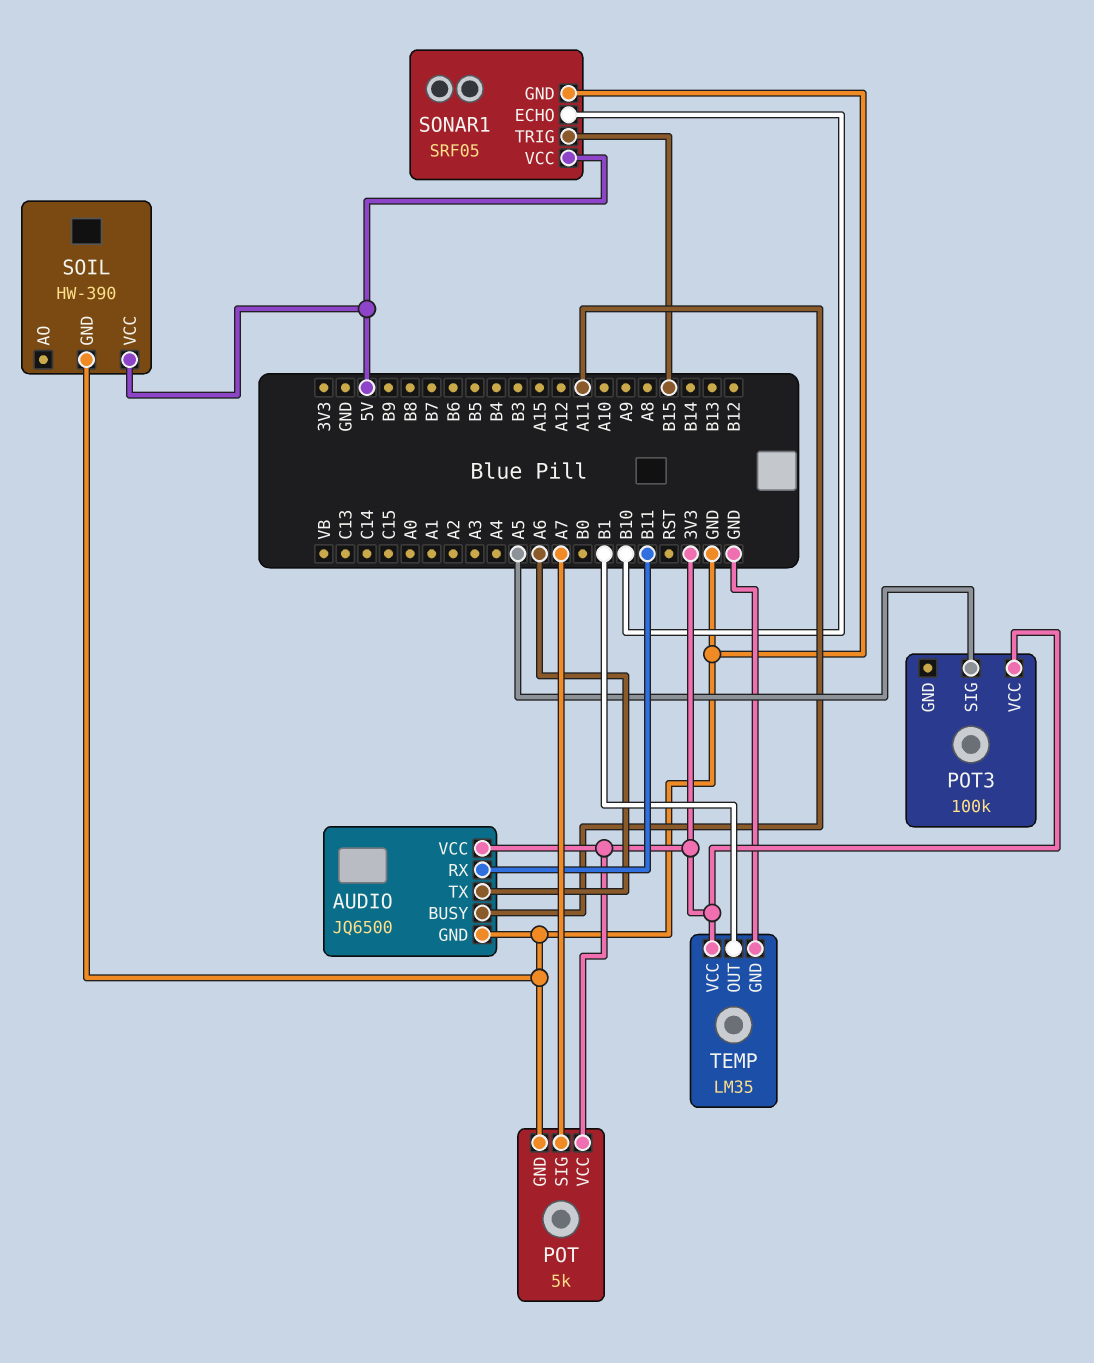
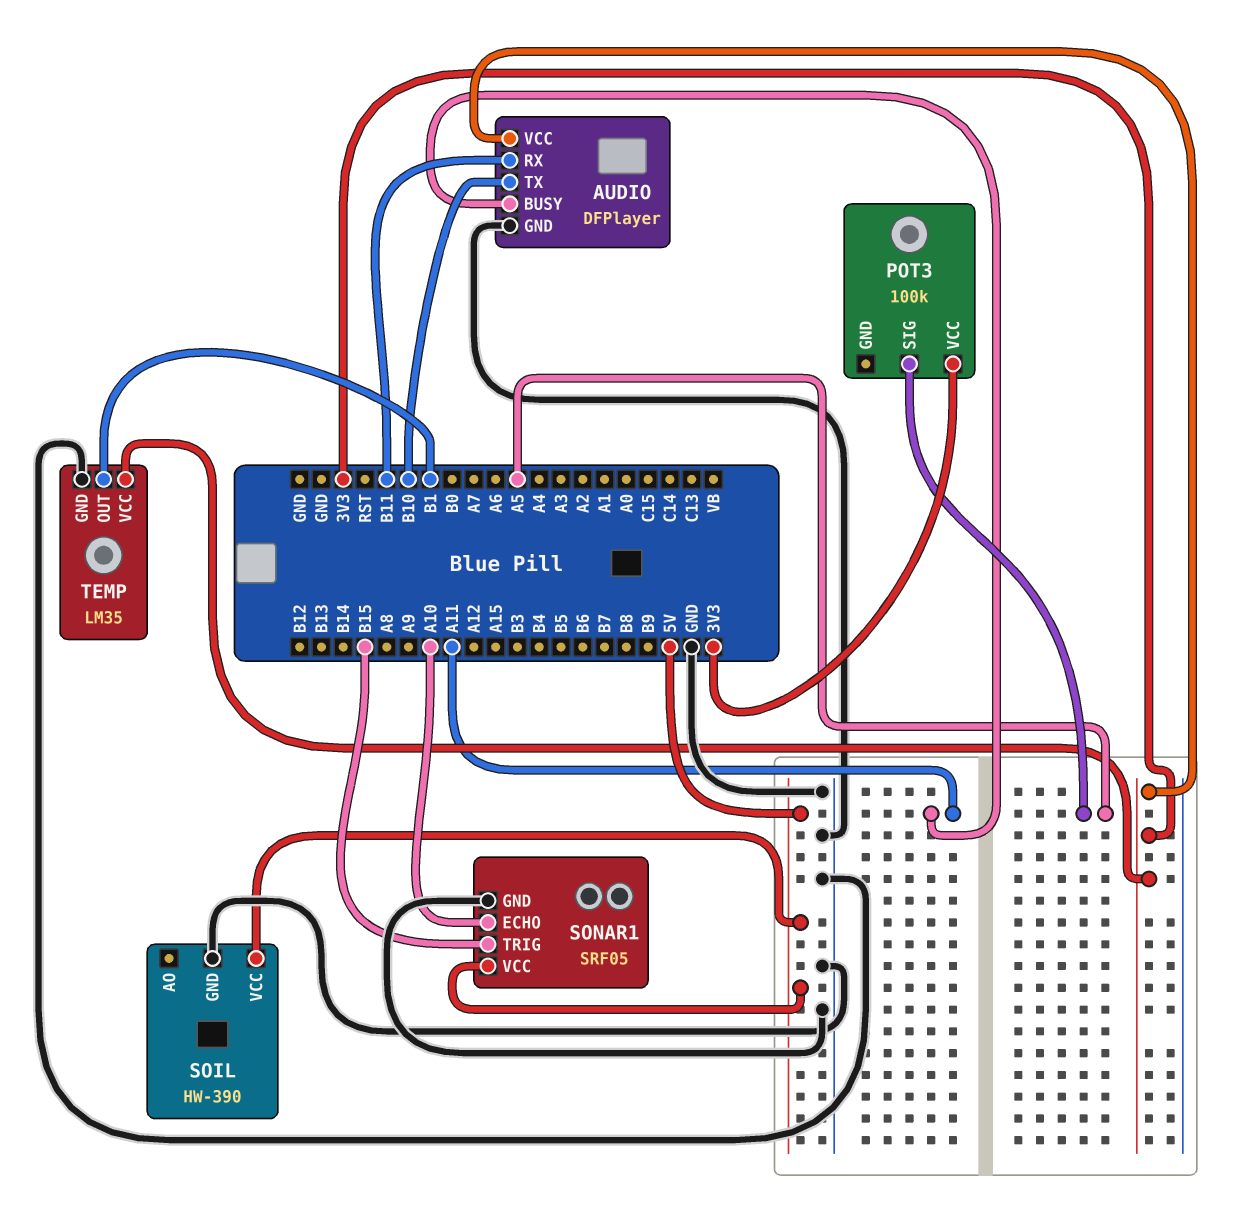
AUDIO: JQ6500 -> DFPlayer
AUDIO pin TX: A6 -> B10
POT: 5k -> none
POT pin GND: GND -> none
POT pin SIG: A7 -> none
POT pin VCC: 3V3 -> none
SONAR1 pin ECHO: B10 -> A10

